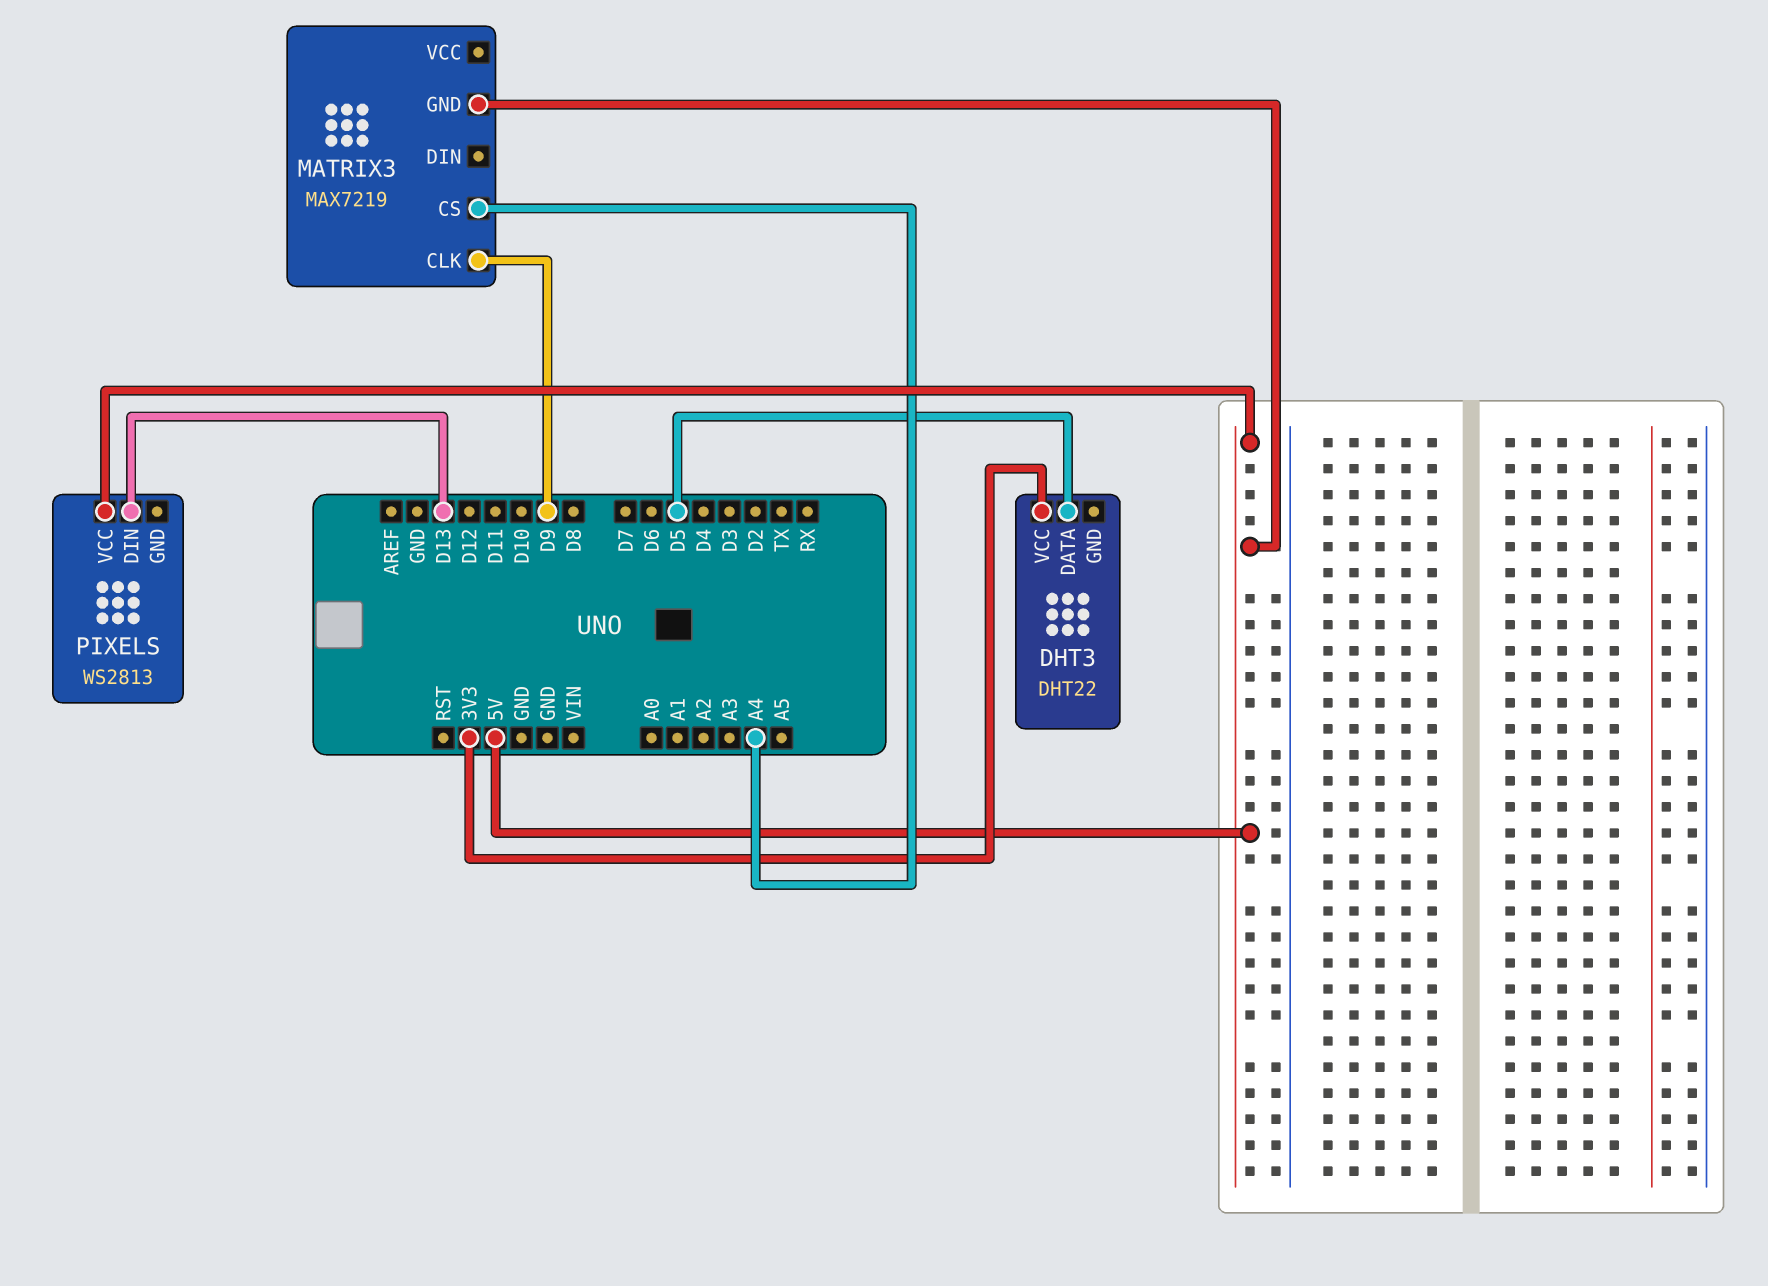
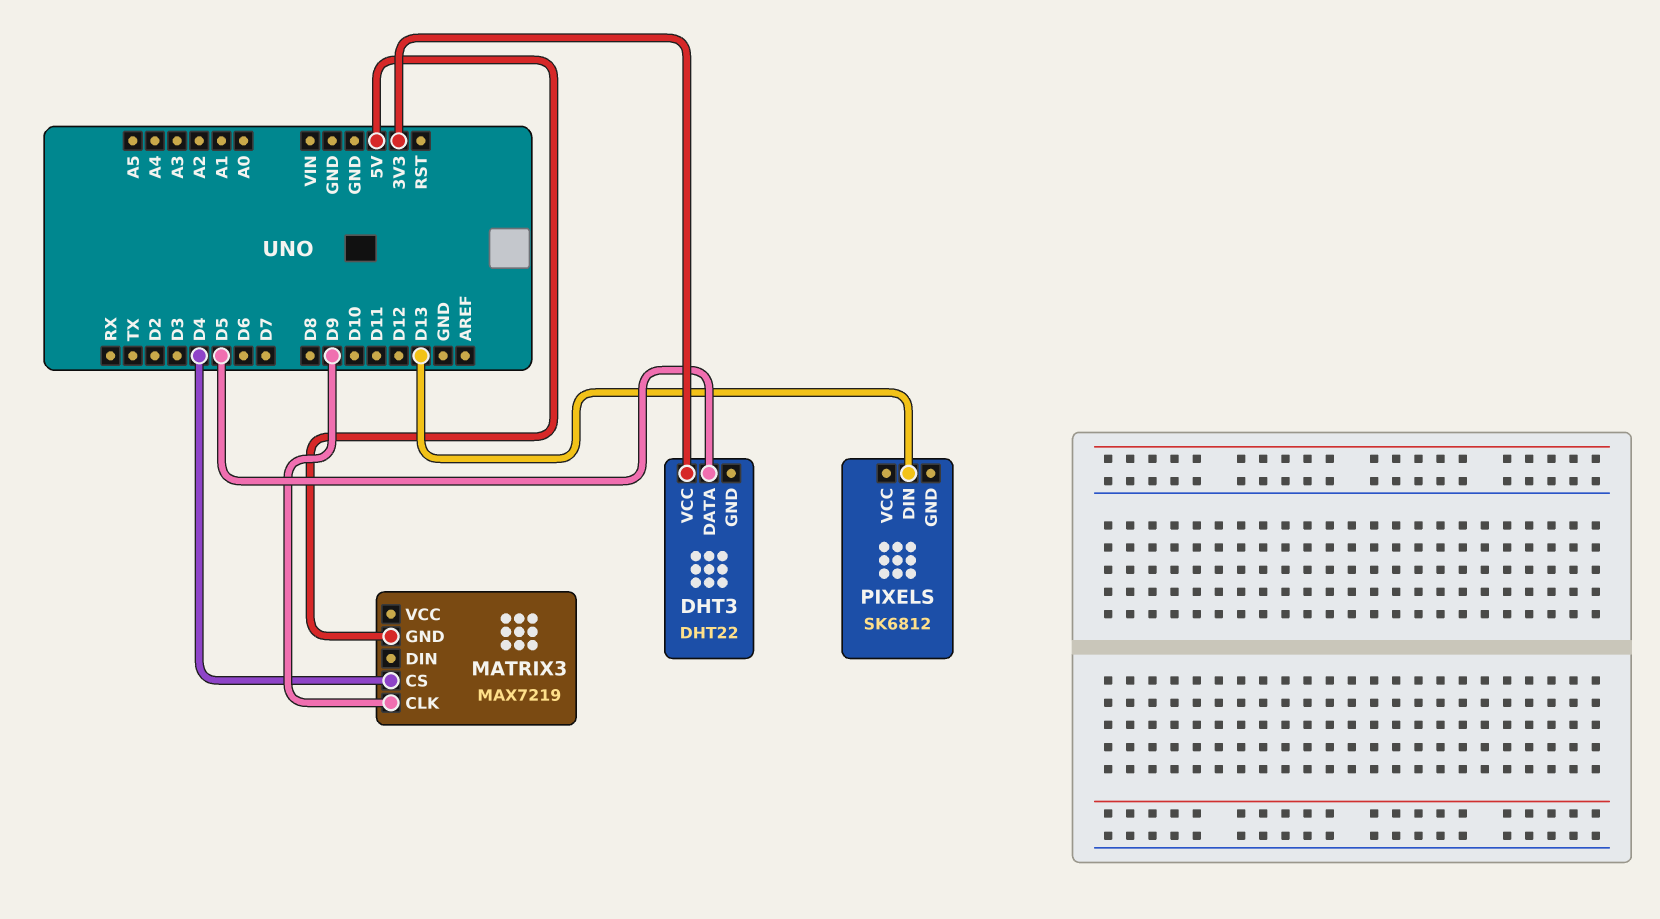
MATRIX3 pin CS: A4 -> D4
PIXELS: WS2813 -> SK6812
PIXELS pin VCC: 5V -> none

